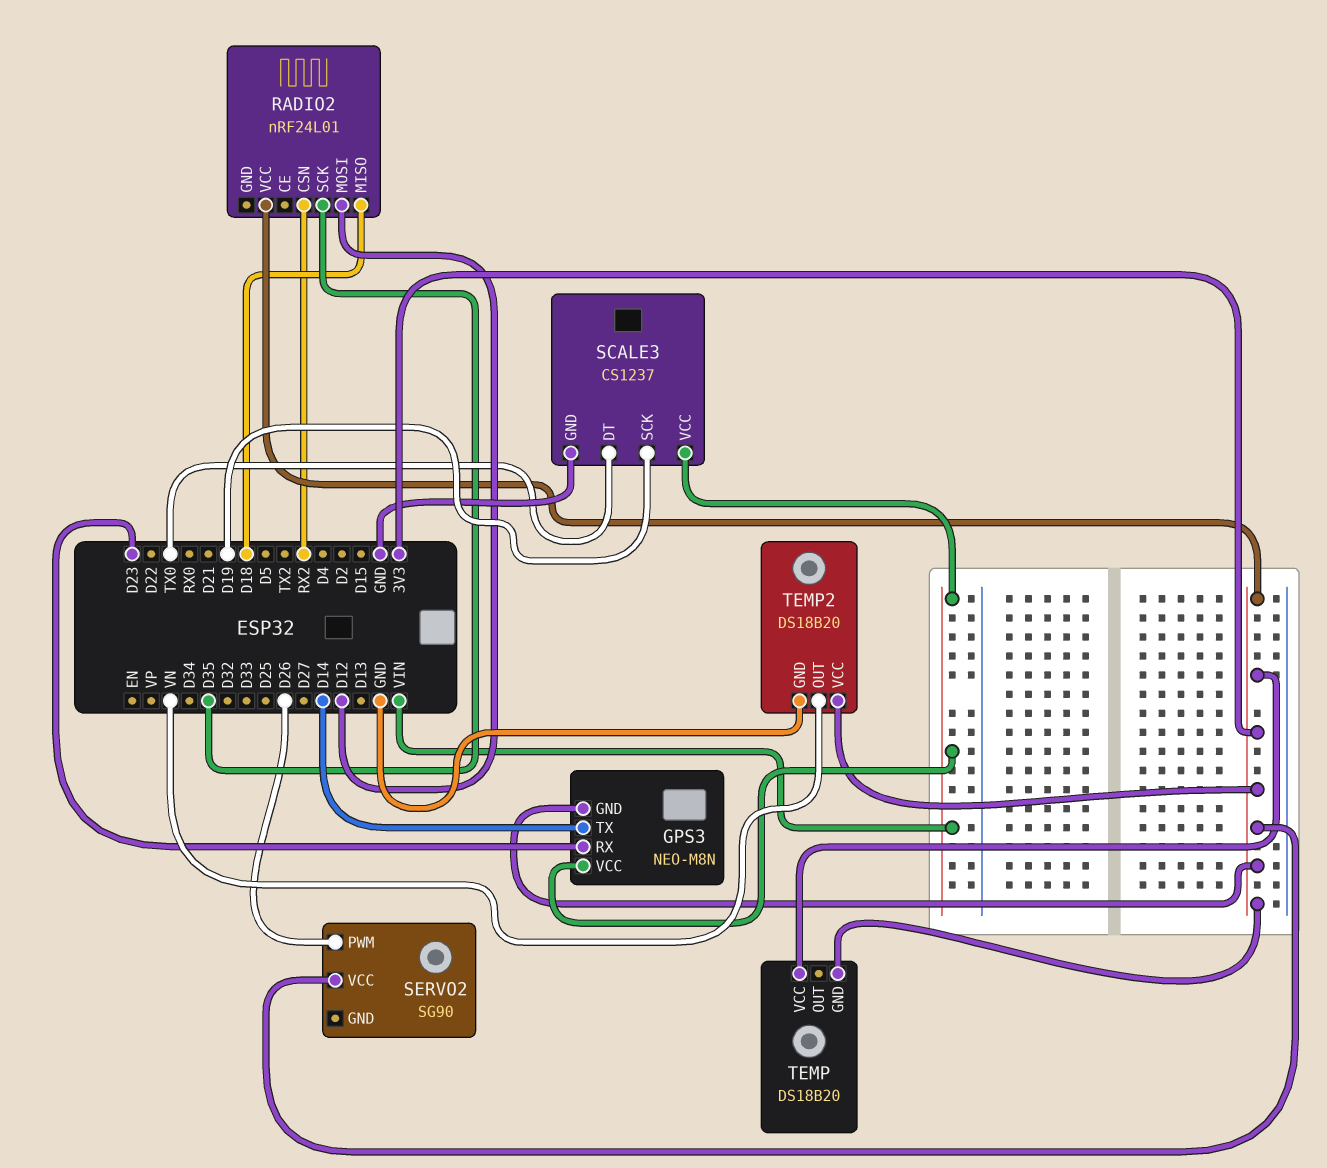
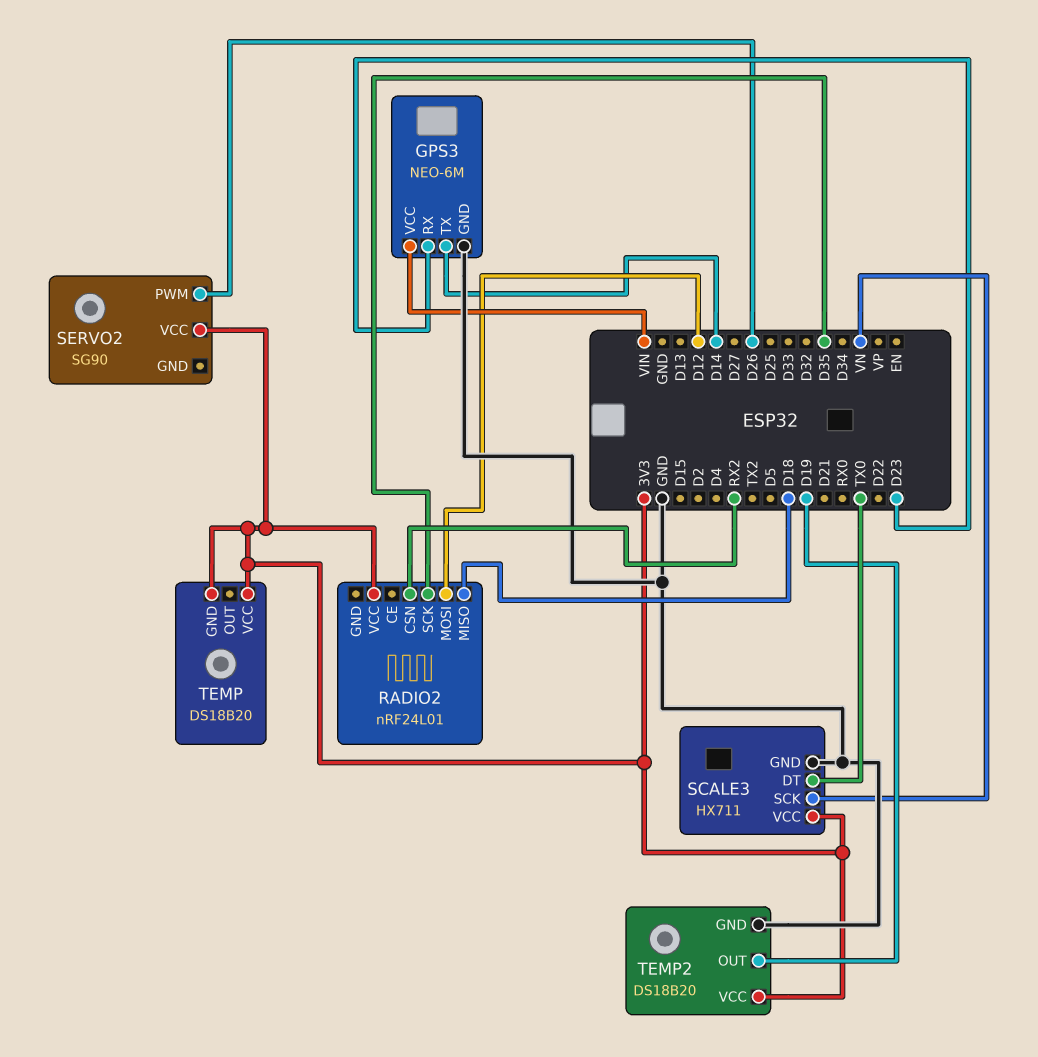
GPS3: NEO-M8N -> NEO-6M
GPS3 pin GND: 3V3 -> GND
SCALE3: CS1237 -> HX711
SCALE3 pin SCK: D19 -> VN
SCALE3 pin VCC: VIN -> 3V3
TEMP2 pin OUT: VN -> D19

